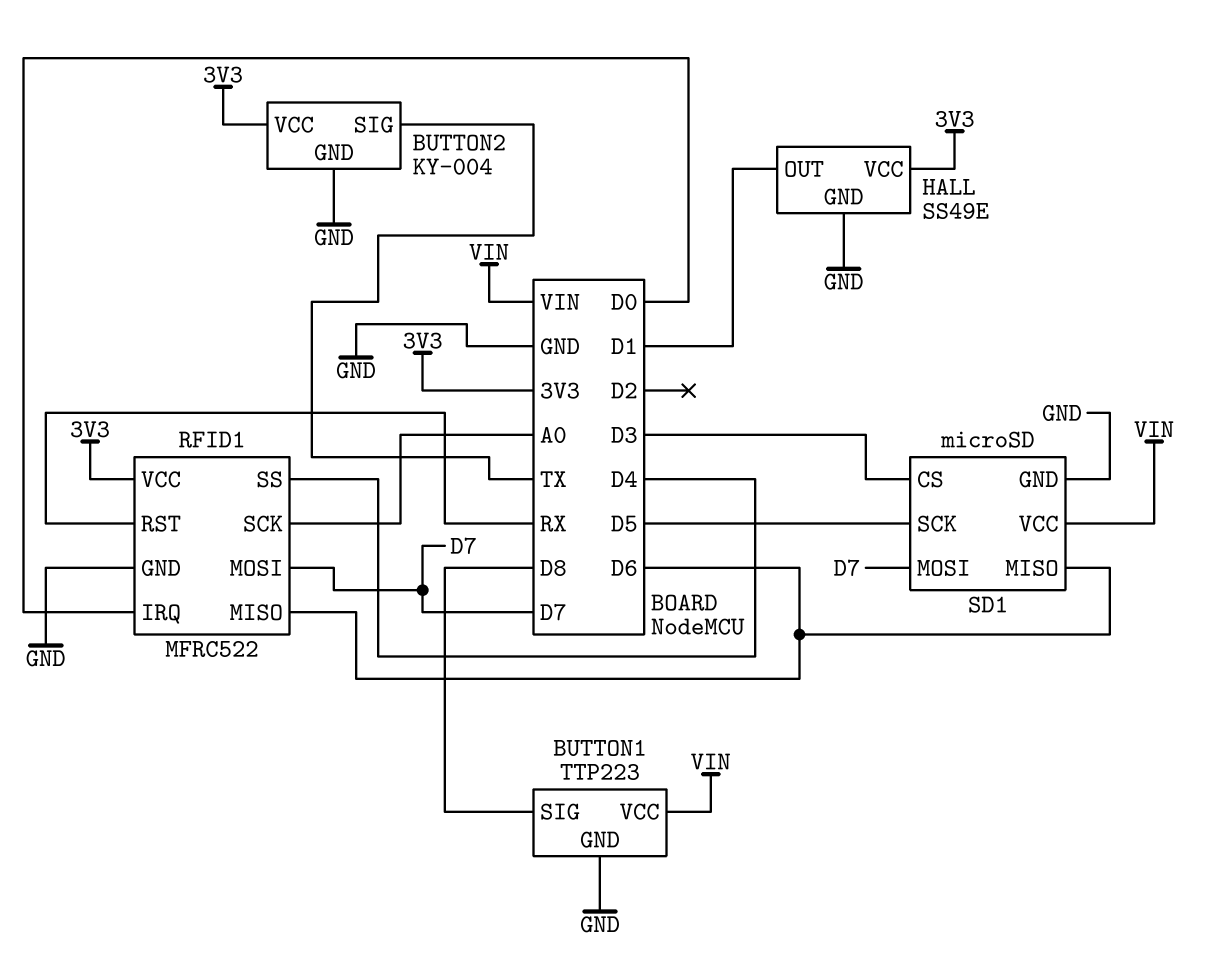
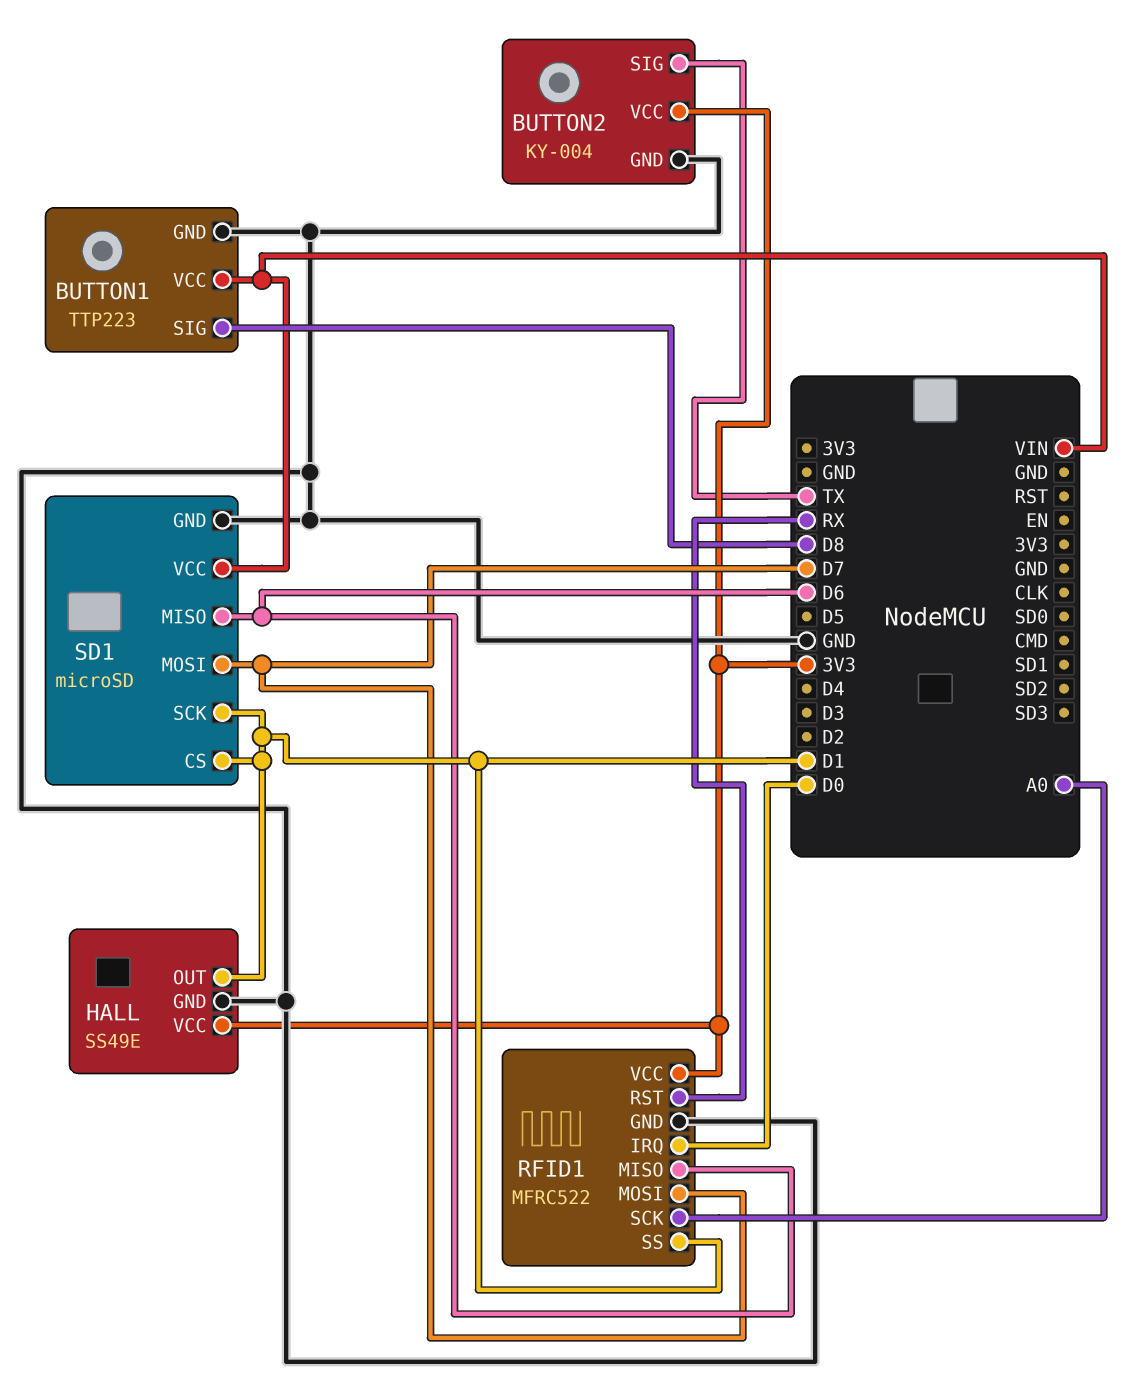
RFID1 pin SS: D4 -> D1
SD1 pin CS: D3 -> D1
SD1 pin SCK: D5 -> D1

